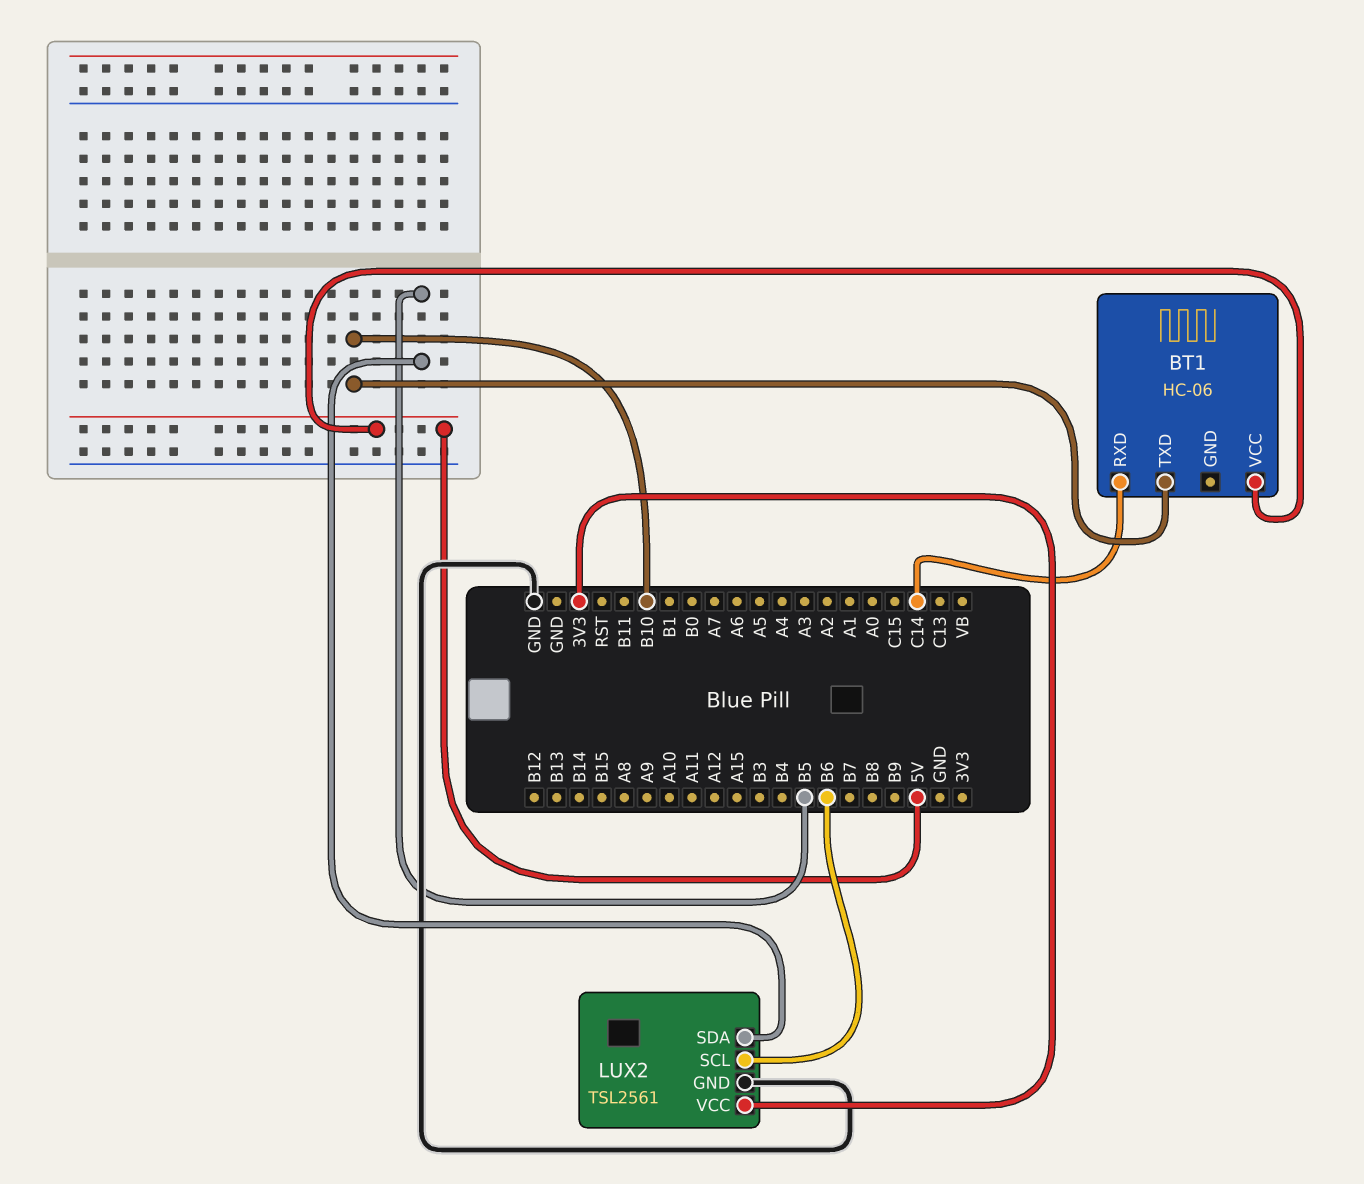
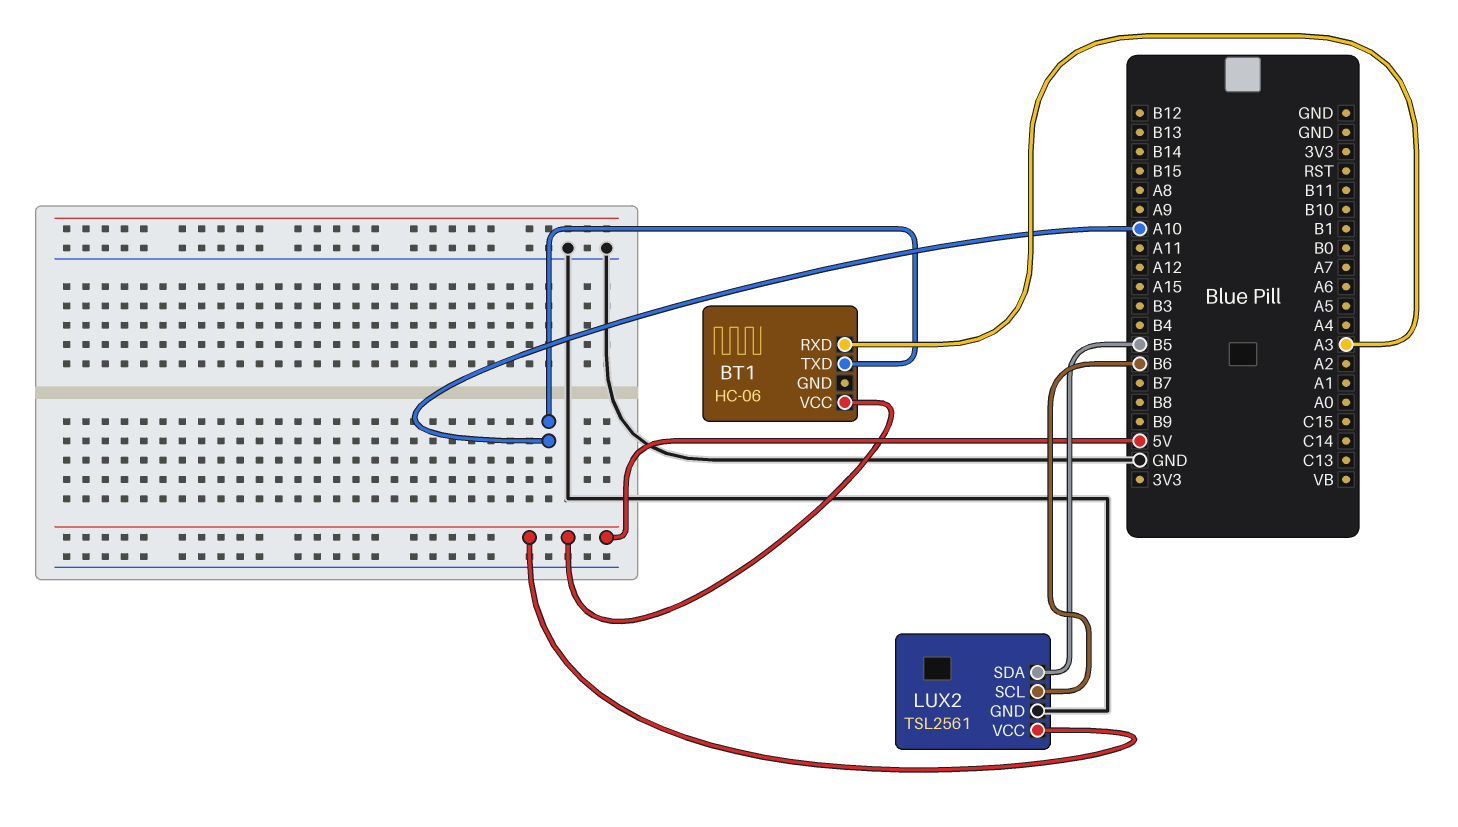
BT1 pin RXD: C14 -> A3
BT1 pin TXD: B10 -> A10
LUX2 pin VCC: 3V3 -> 5V

